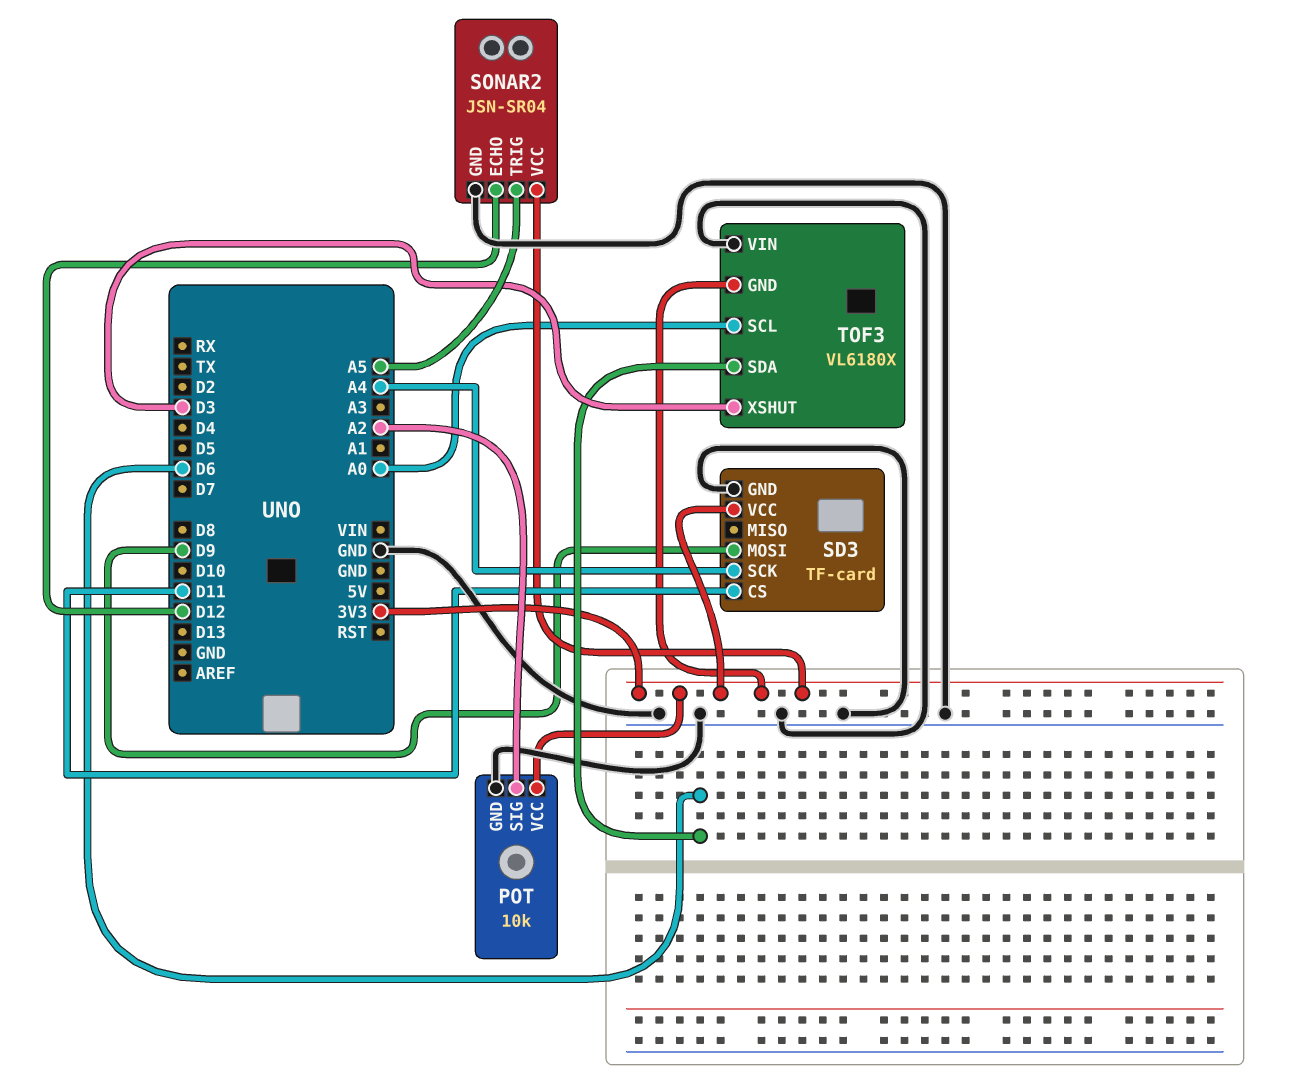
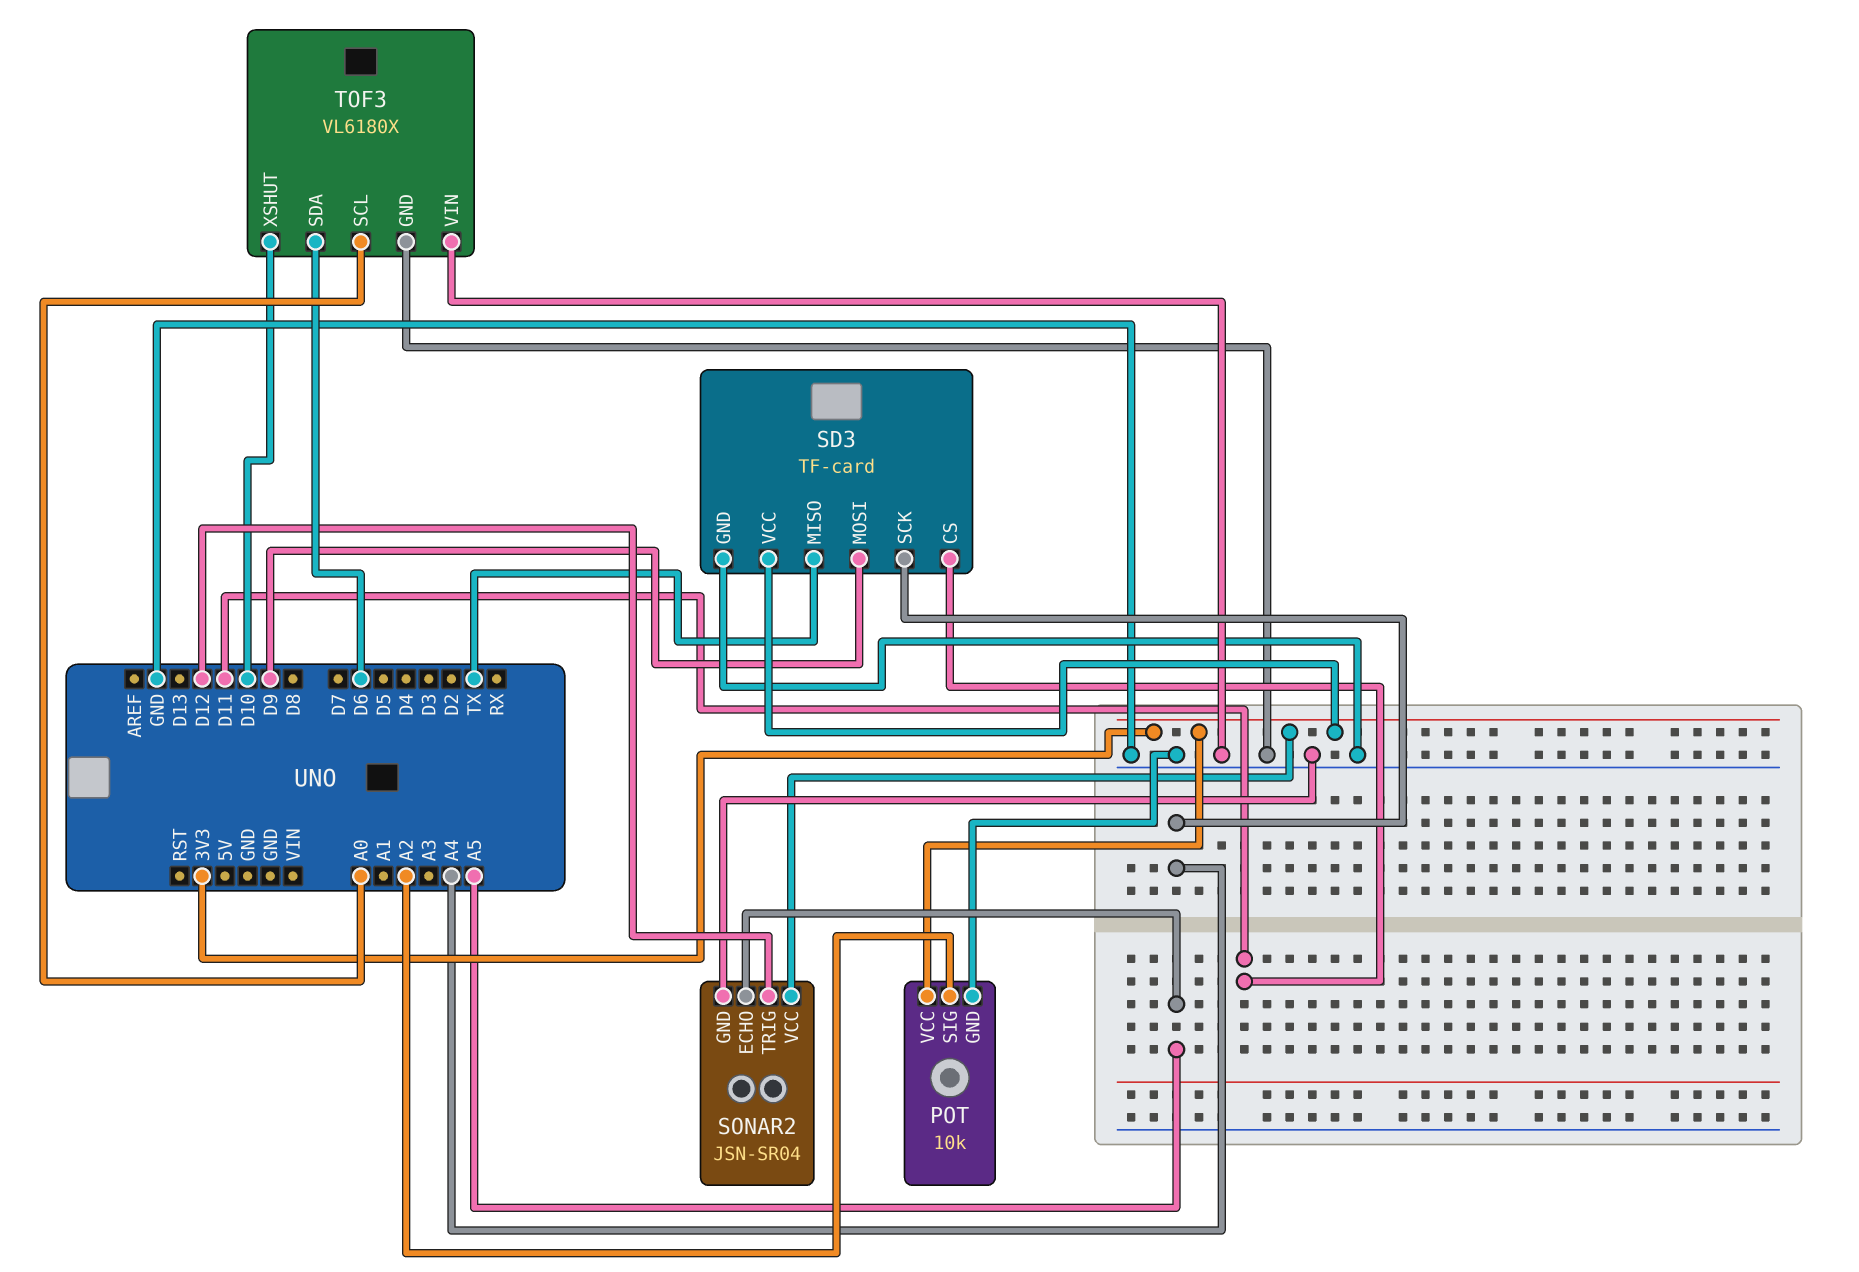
SD3 pin MISO: none -> TX
SONAR2 pin ECHO: D12 -> A5
SONAR2 pin TRIG: A5 -> D12
TOF3 pin GND: 3V3 -> GND
TOF3 pin XSHUT: D3 -> D10

